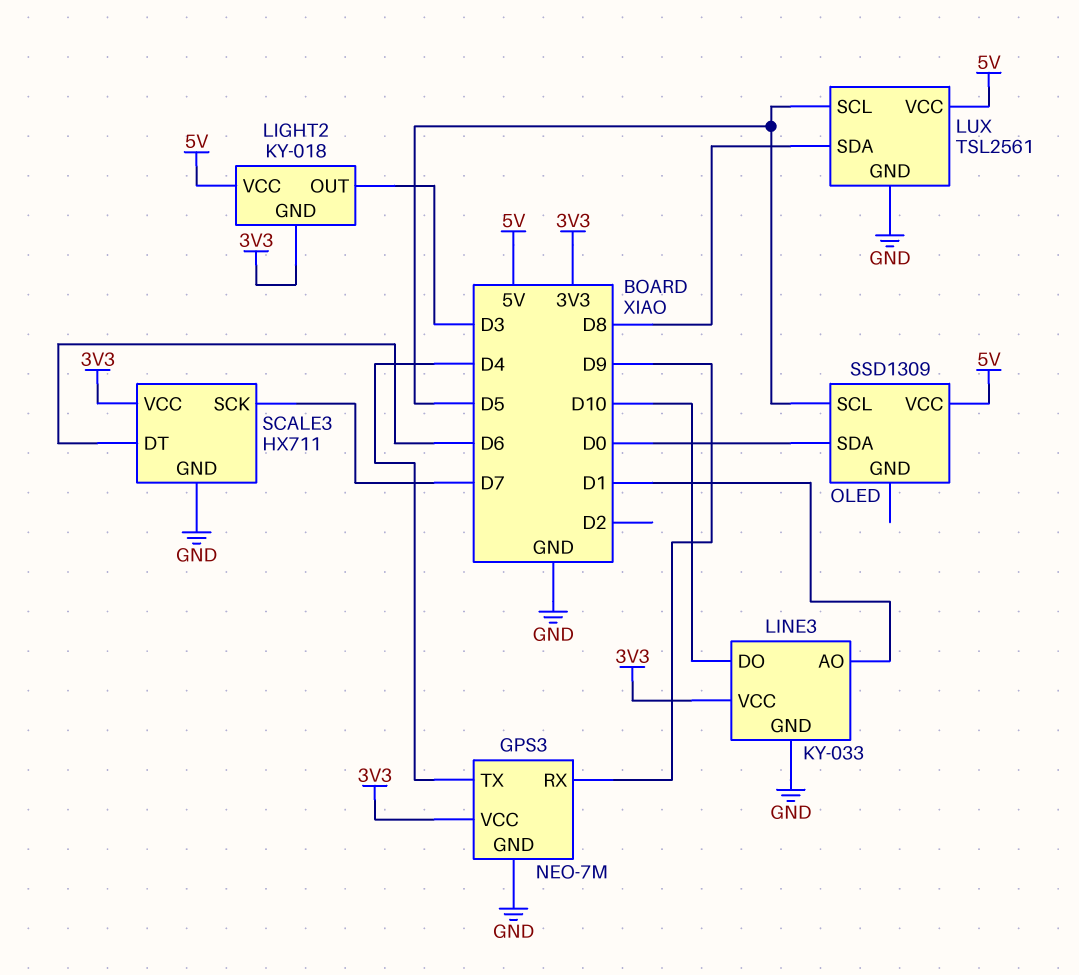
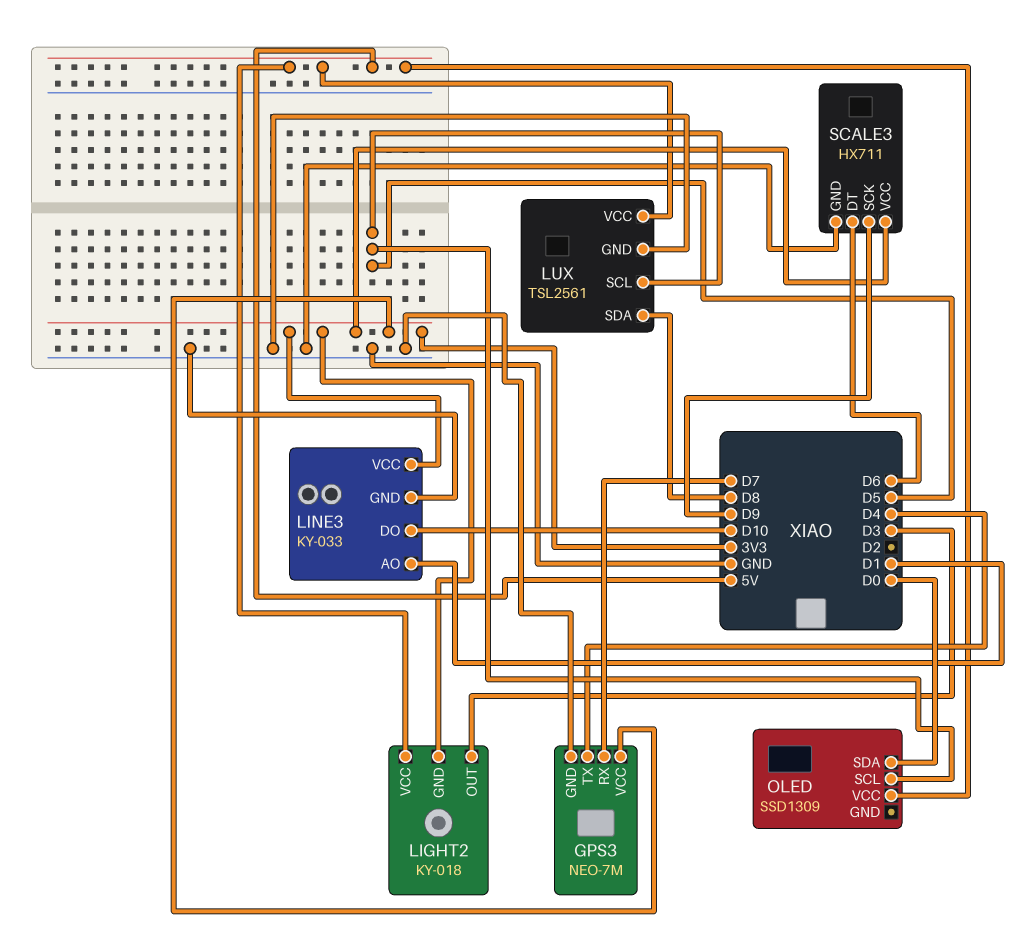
GPS3 pin RX: D9 -> D7
SCALE3 pin SCK: D7 -> D9

